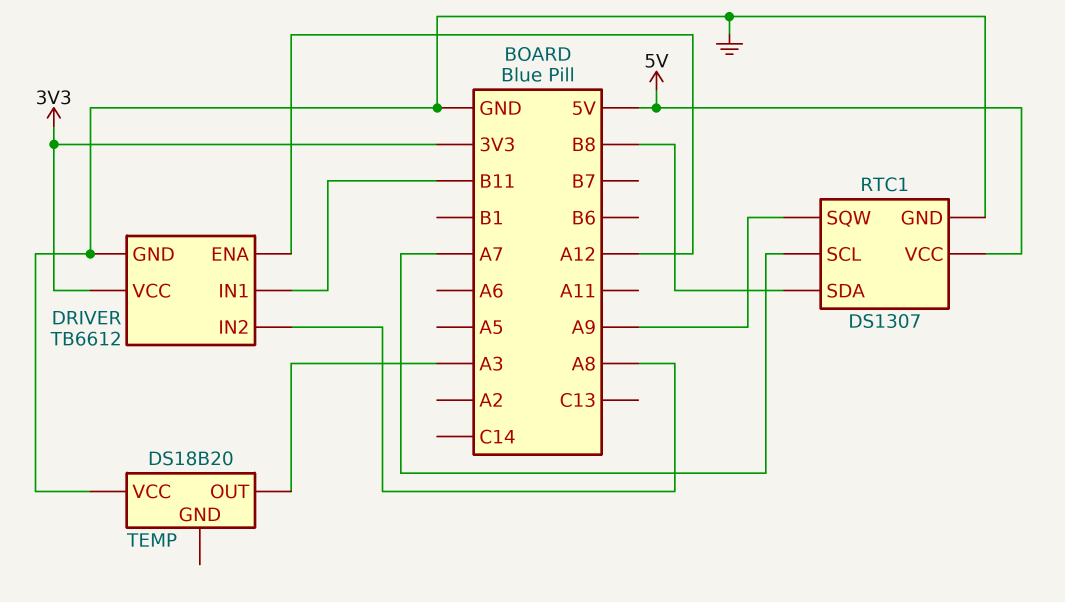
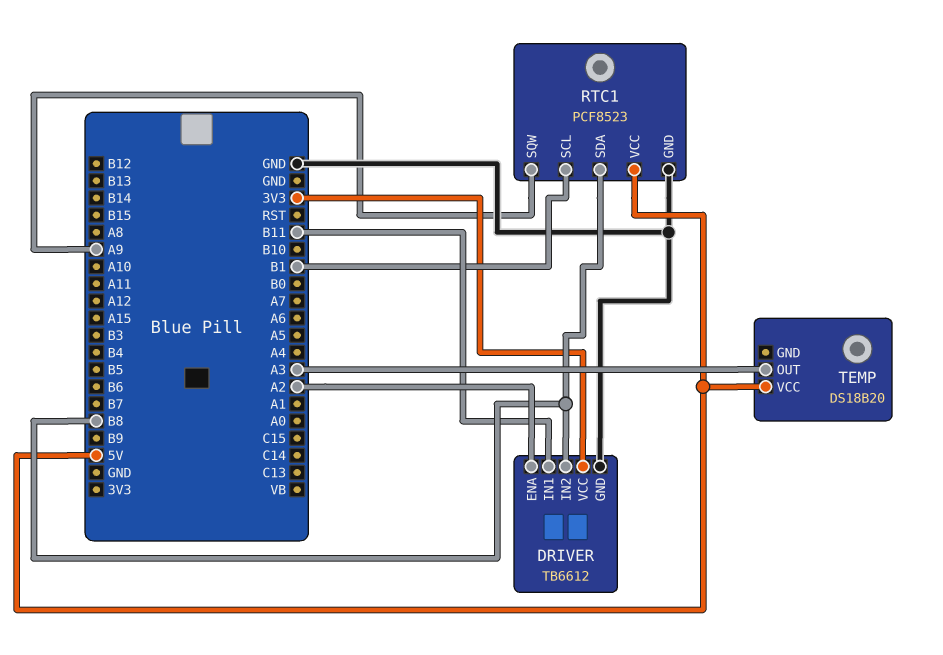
DRIVER pin ENA: A12 -> A2
DRIVER pin IN2: A8 -> B8
RTC1: DS1307 -> PCF8523
RTC1 pin SCL: A7 -> B1
TEMP pin VCC: GND -> 5V

